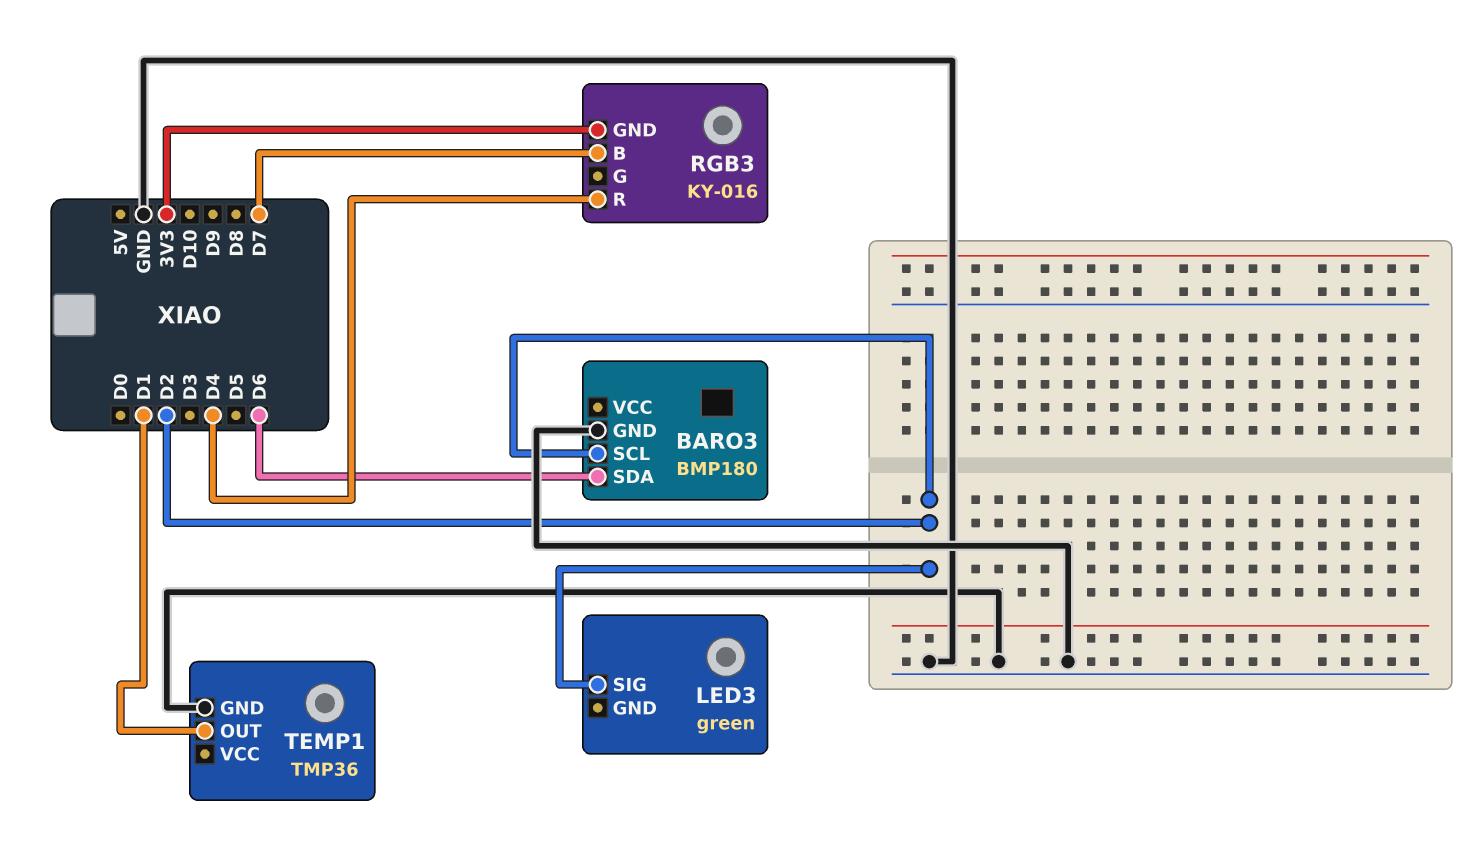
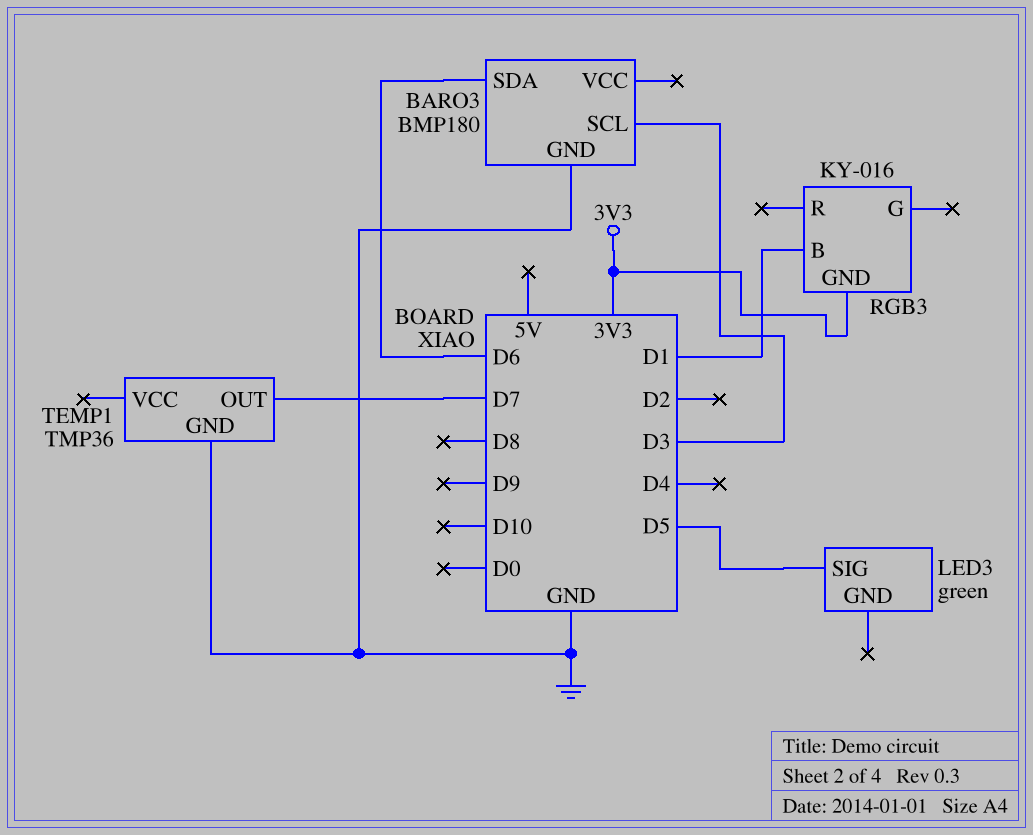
BARO3 pin SCL: D2 -> D3
LED3 pin SIG: D2 -> D5
RGB3 pin B: D7 -> D1
RGB3 pin R: D4 -> none
TEMP1 pin OUT: D1 -> D7

